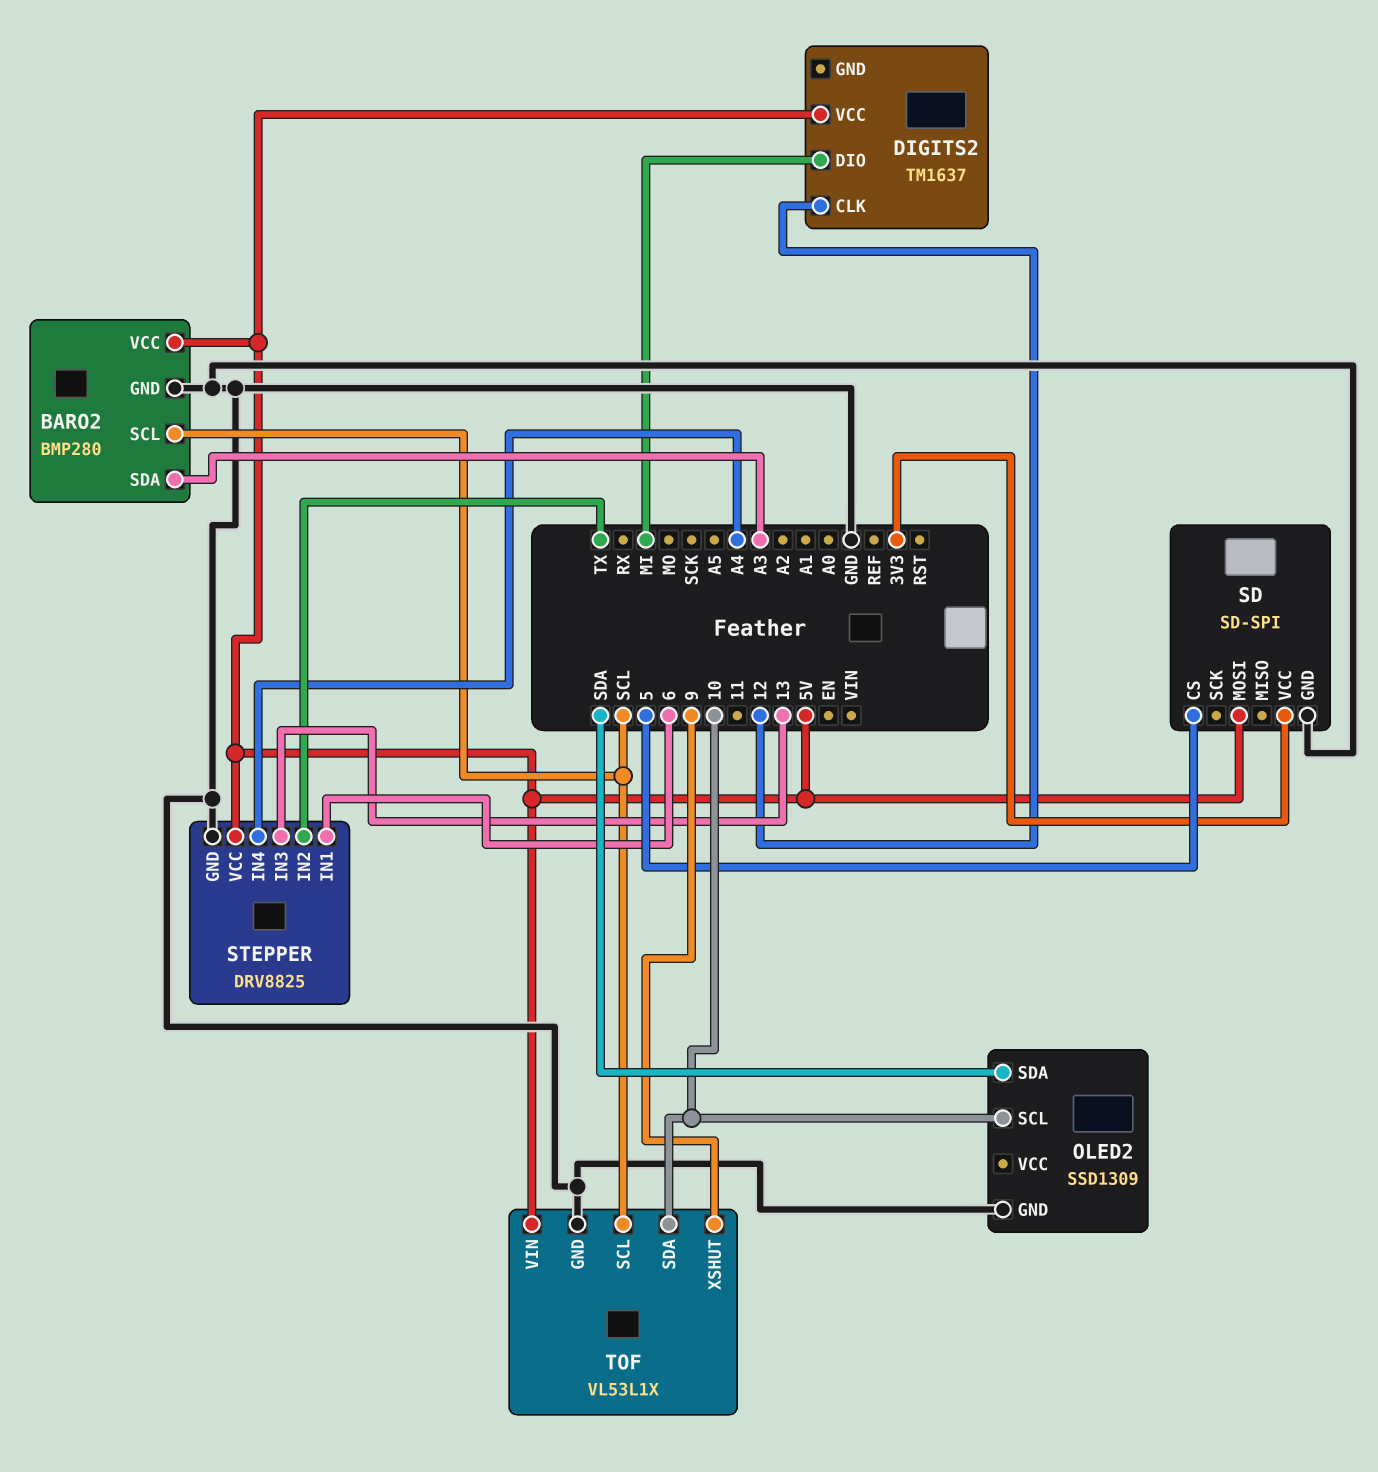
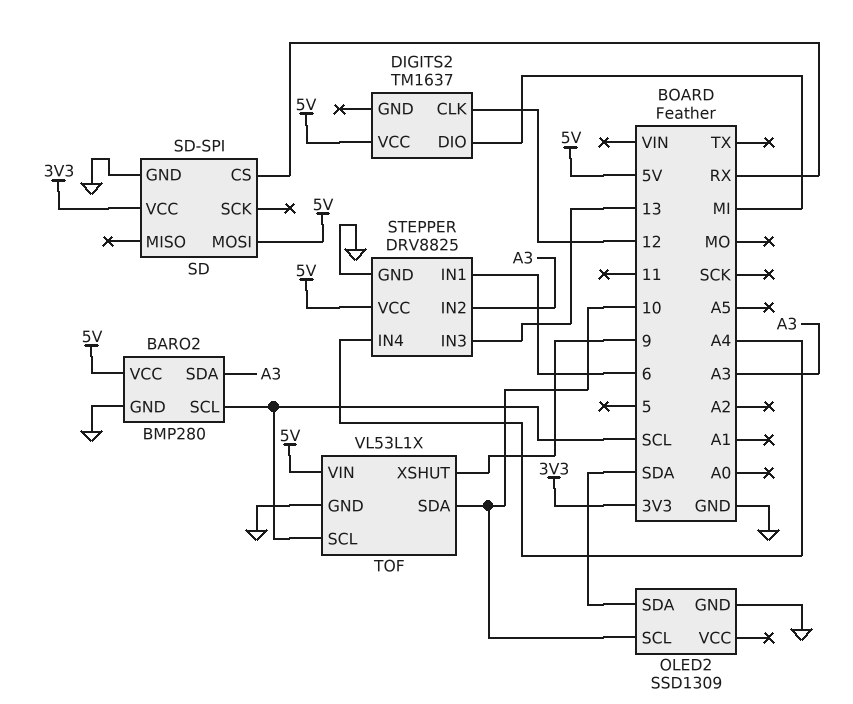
SD pin CS: 5 -> RX
STEPPER pin IN2: TX -> A3

